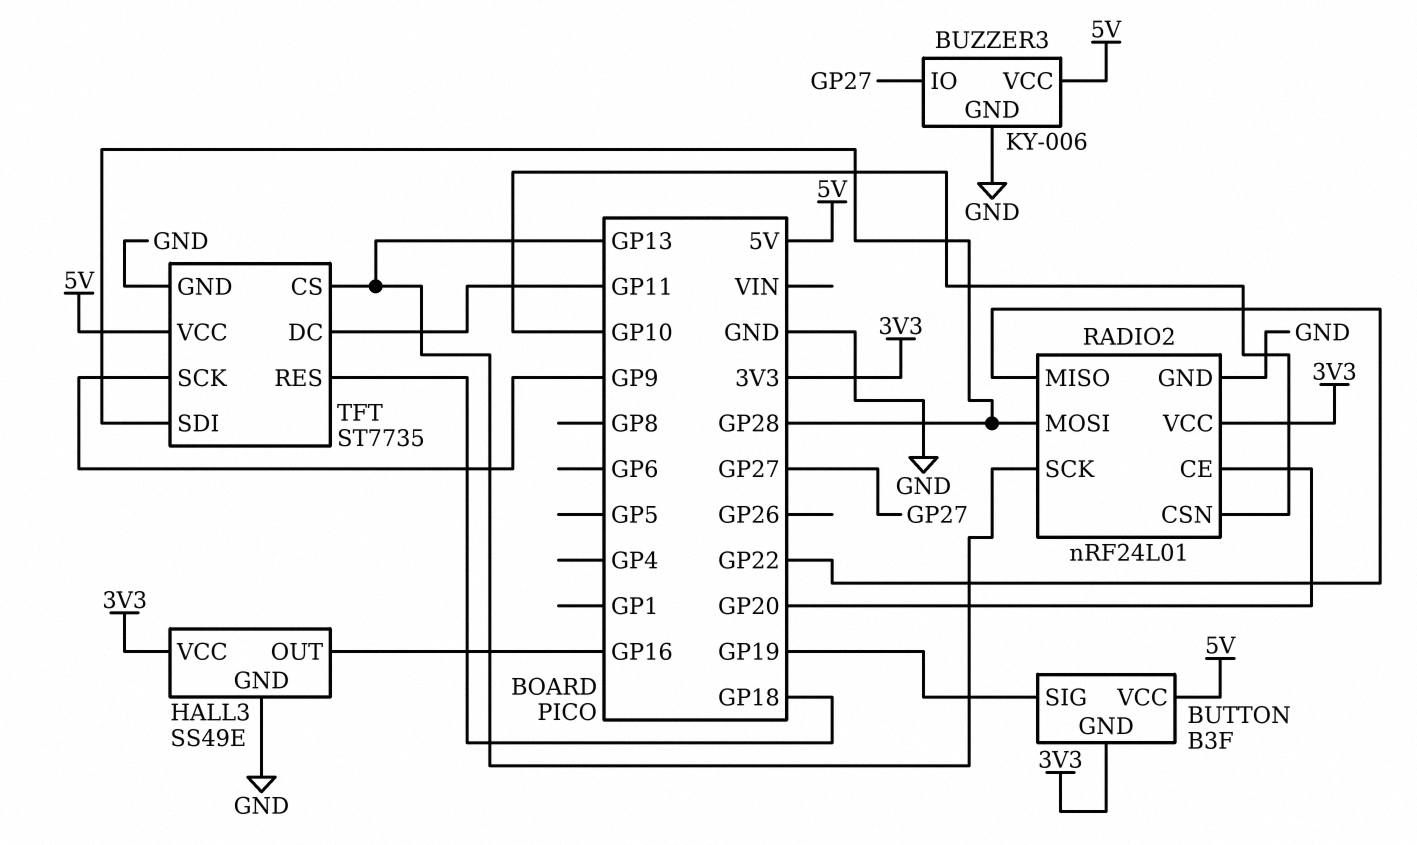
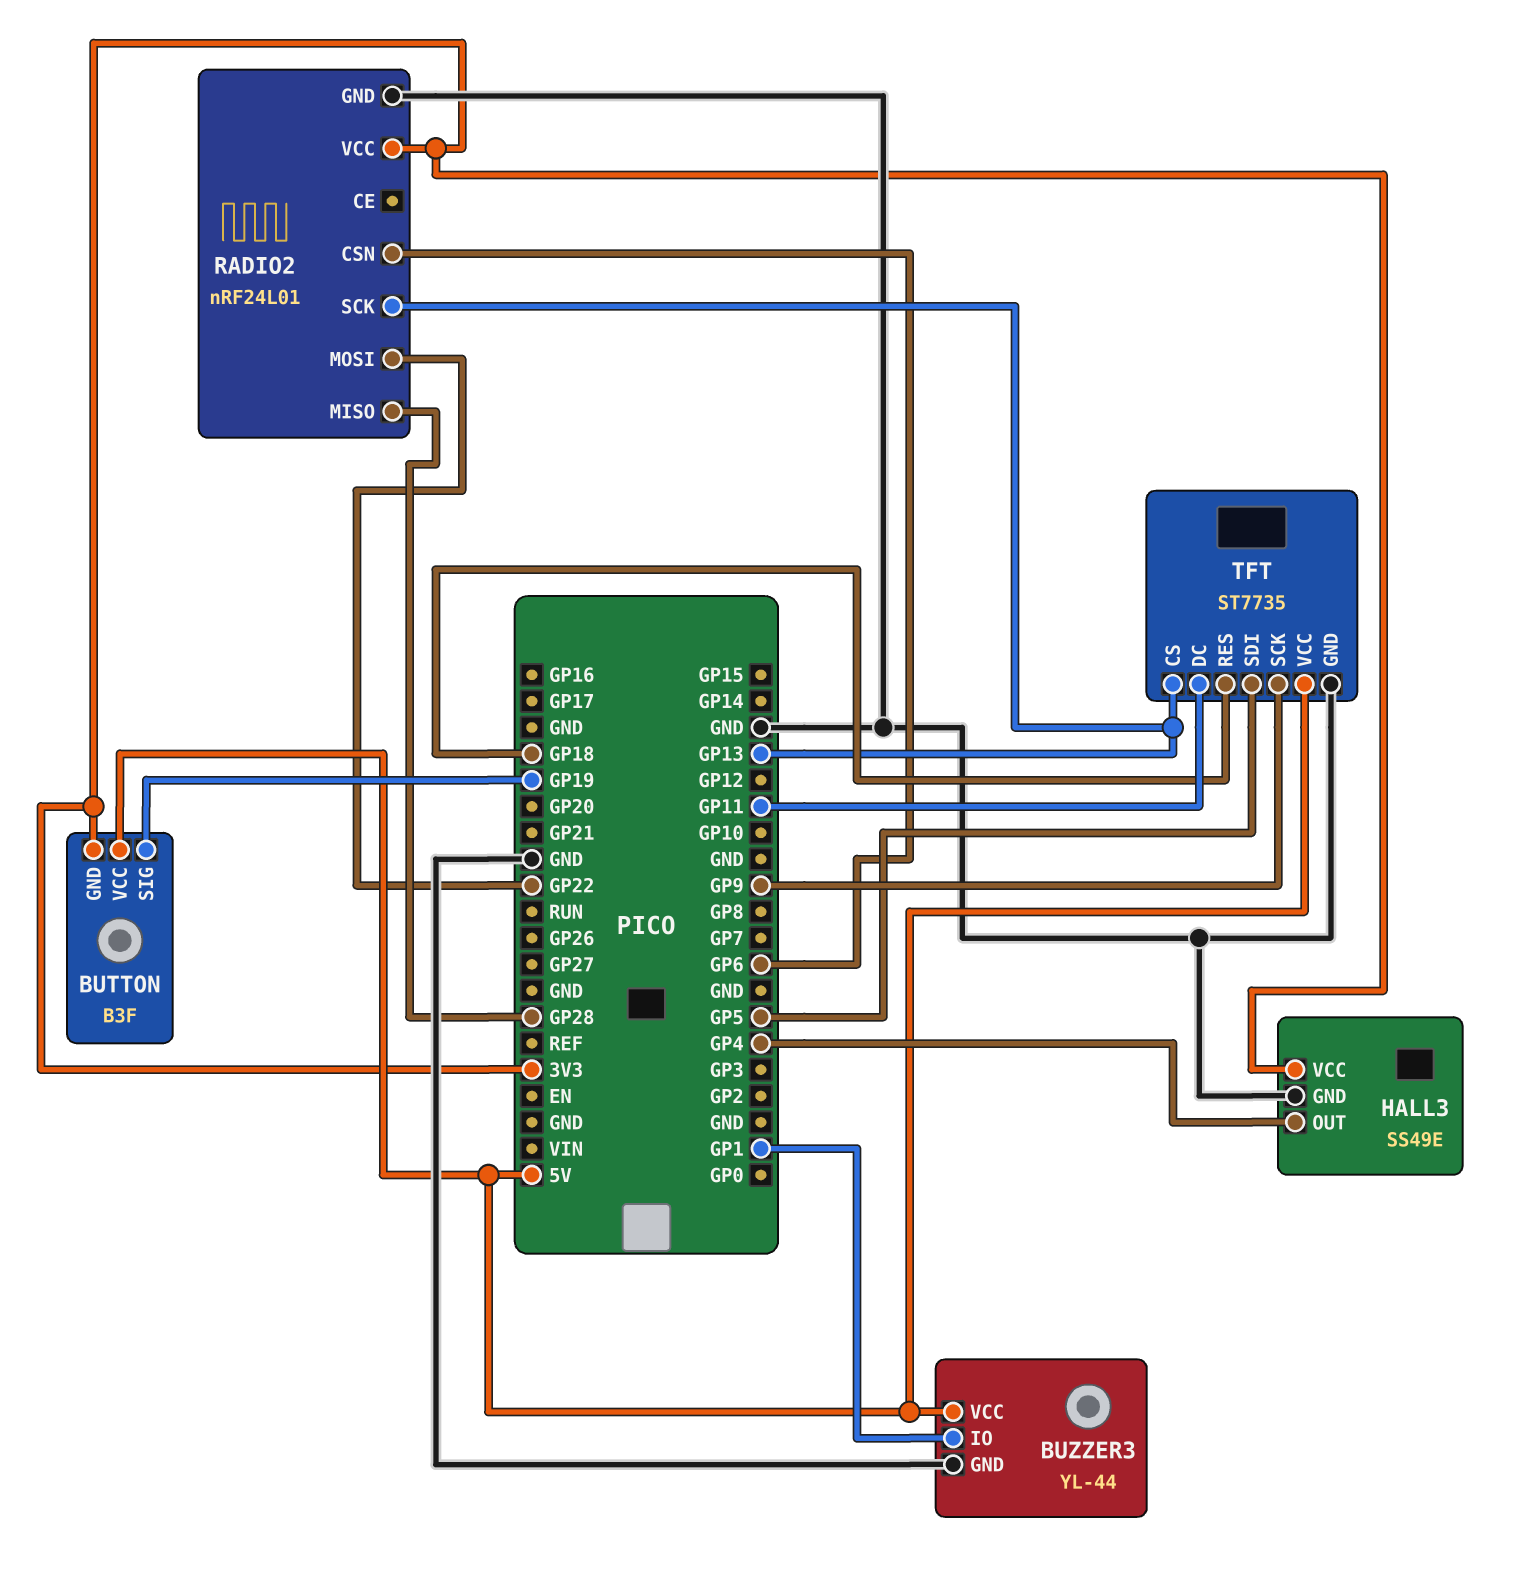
BUZZER3: KY-006 -> YL-44
BUZZER3 pin IO: GP27 -> GP1
HALL3 pin OUT: GP16 -> GP4
RADIO2 pin CE: GP20 -> none
RADIO2 pin CSN: GP10 -> GP6
RADIO2 pin MISO: GP22 -> GP28
RADIO2 pin MOSI: GP28 -> GP22
TFT pin SDI: GP28 -> GP5

